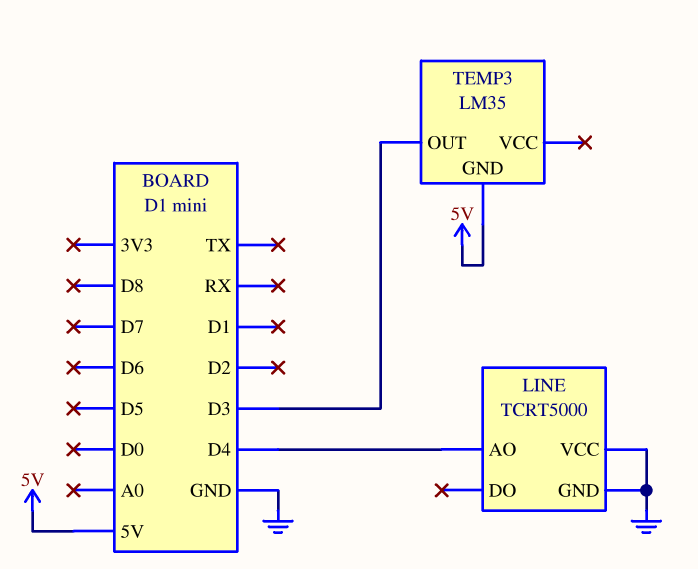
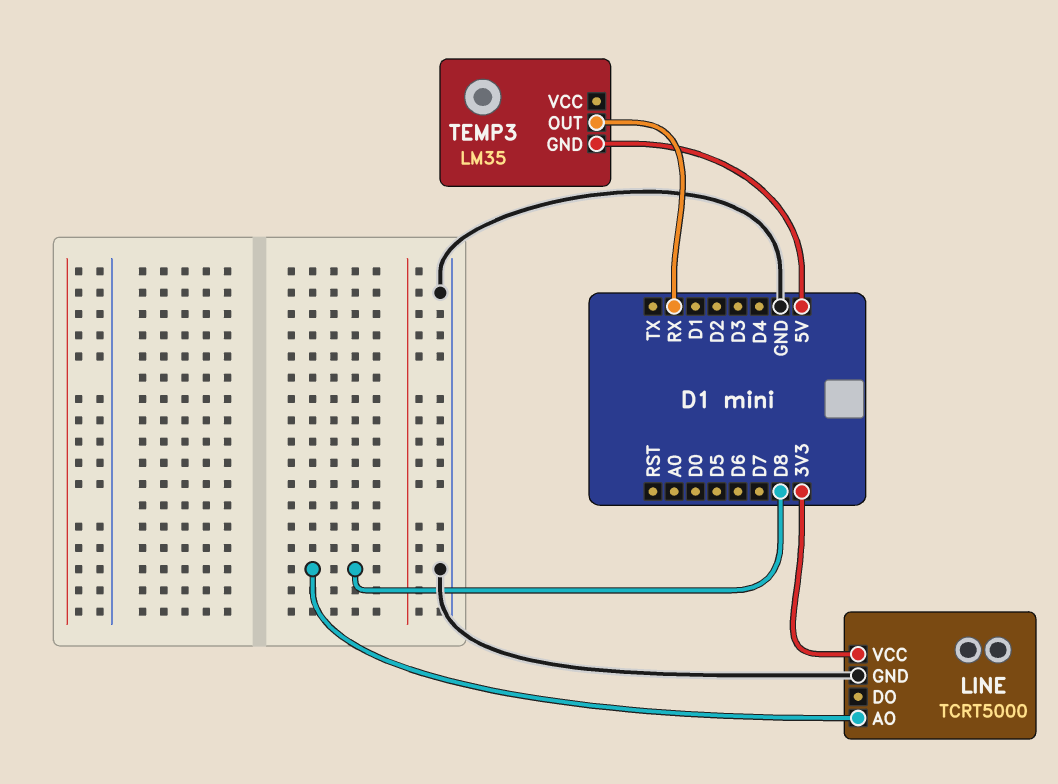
LINE pin AO: D4 -> D8
LINE pin VCC: GND -> 3V3
TEMP3 pin OUT: D3 -> RX

